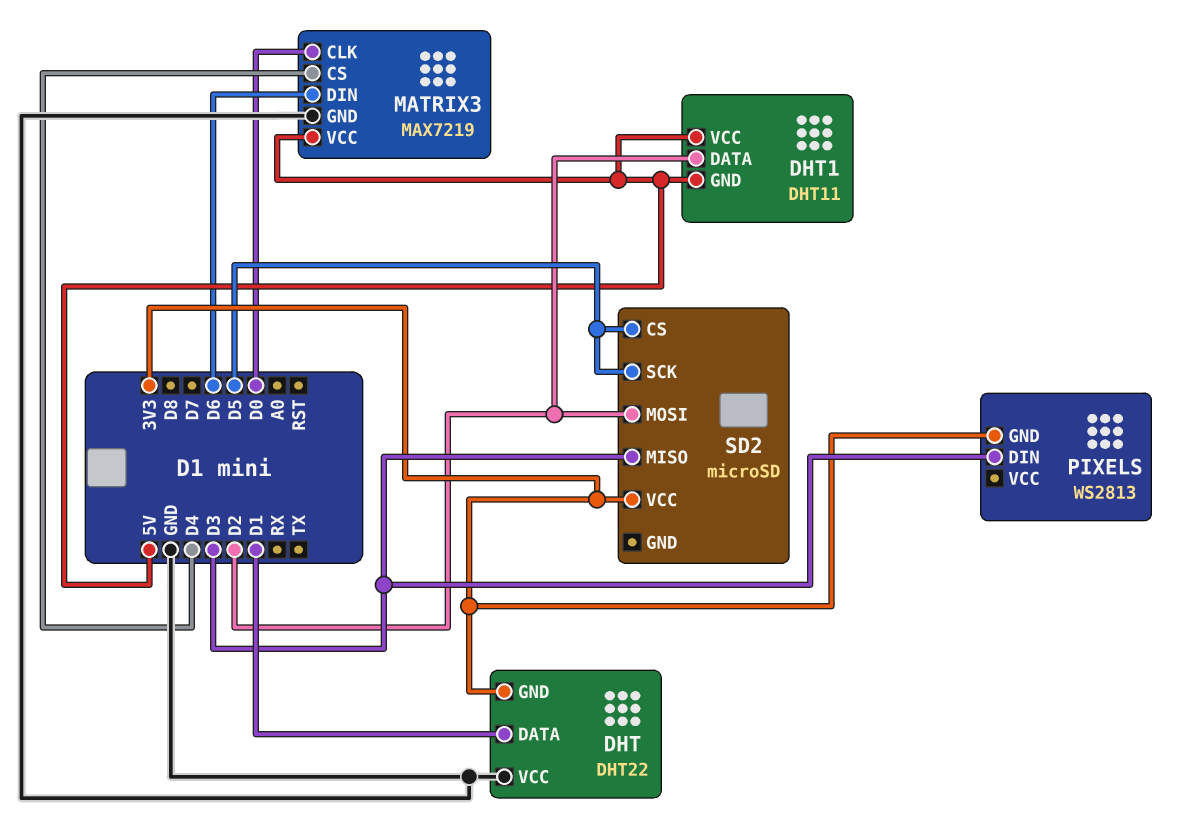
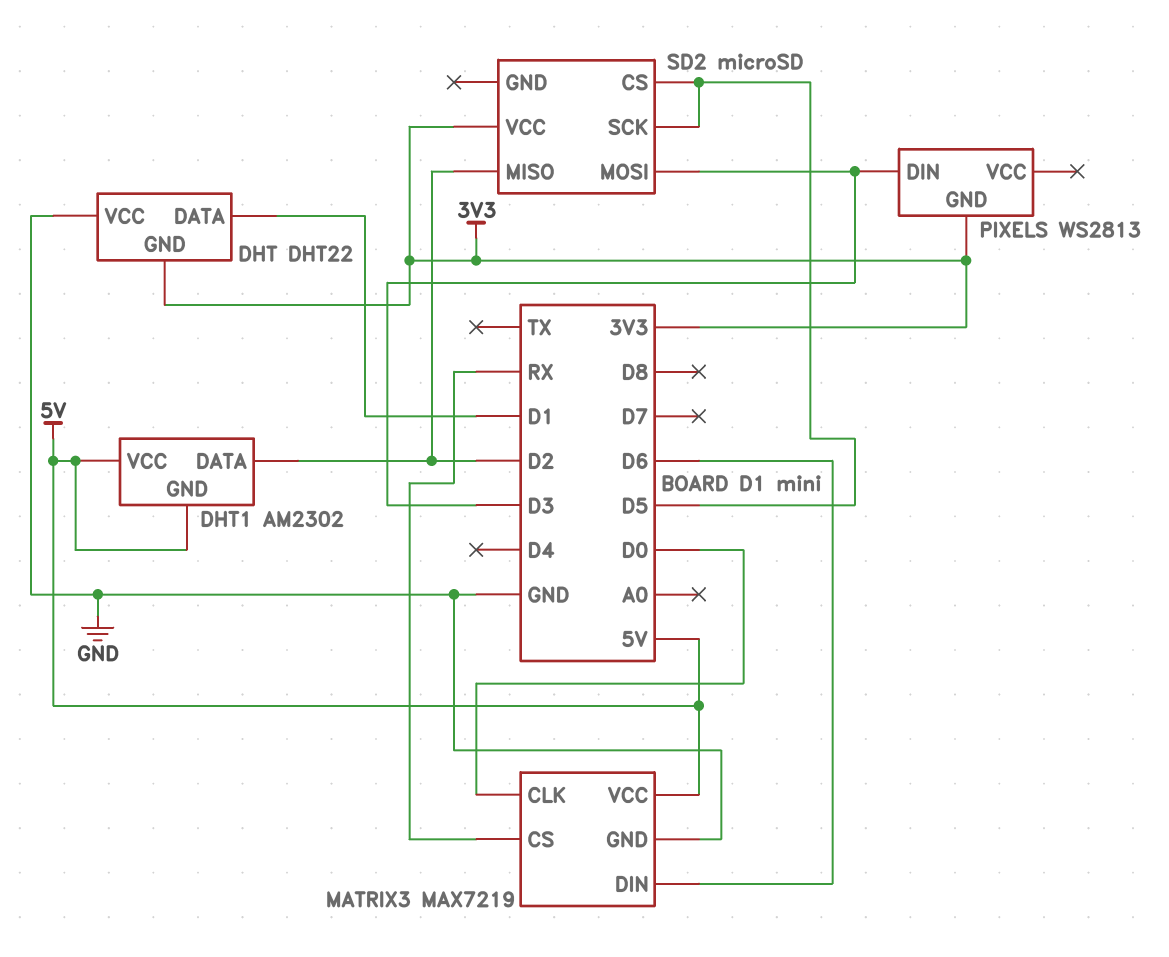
DHT1: DHT11 -> AM2302
MATRIX3 pin CS: D4 -> RX
SD2 pin MISO: D3 -> D2
SD2 pin MOSI: D2 -> D3

